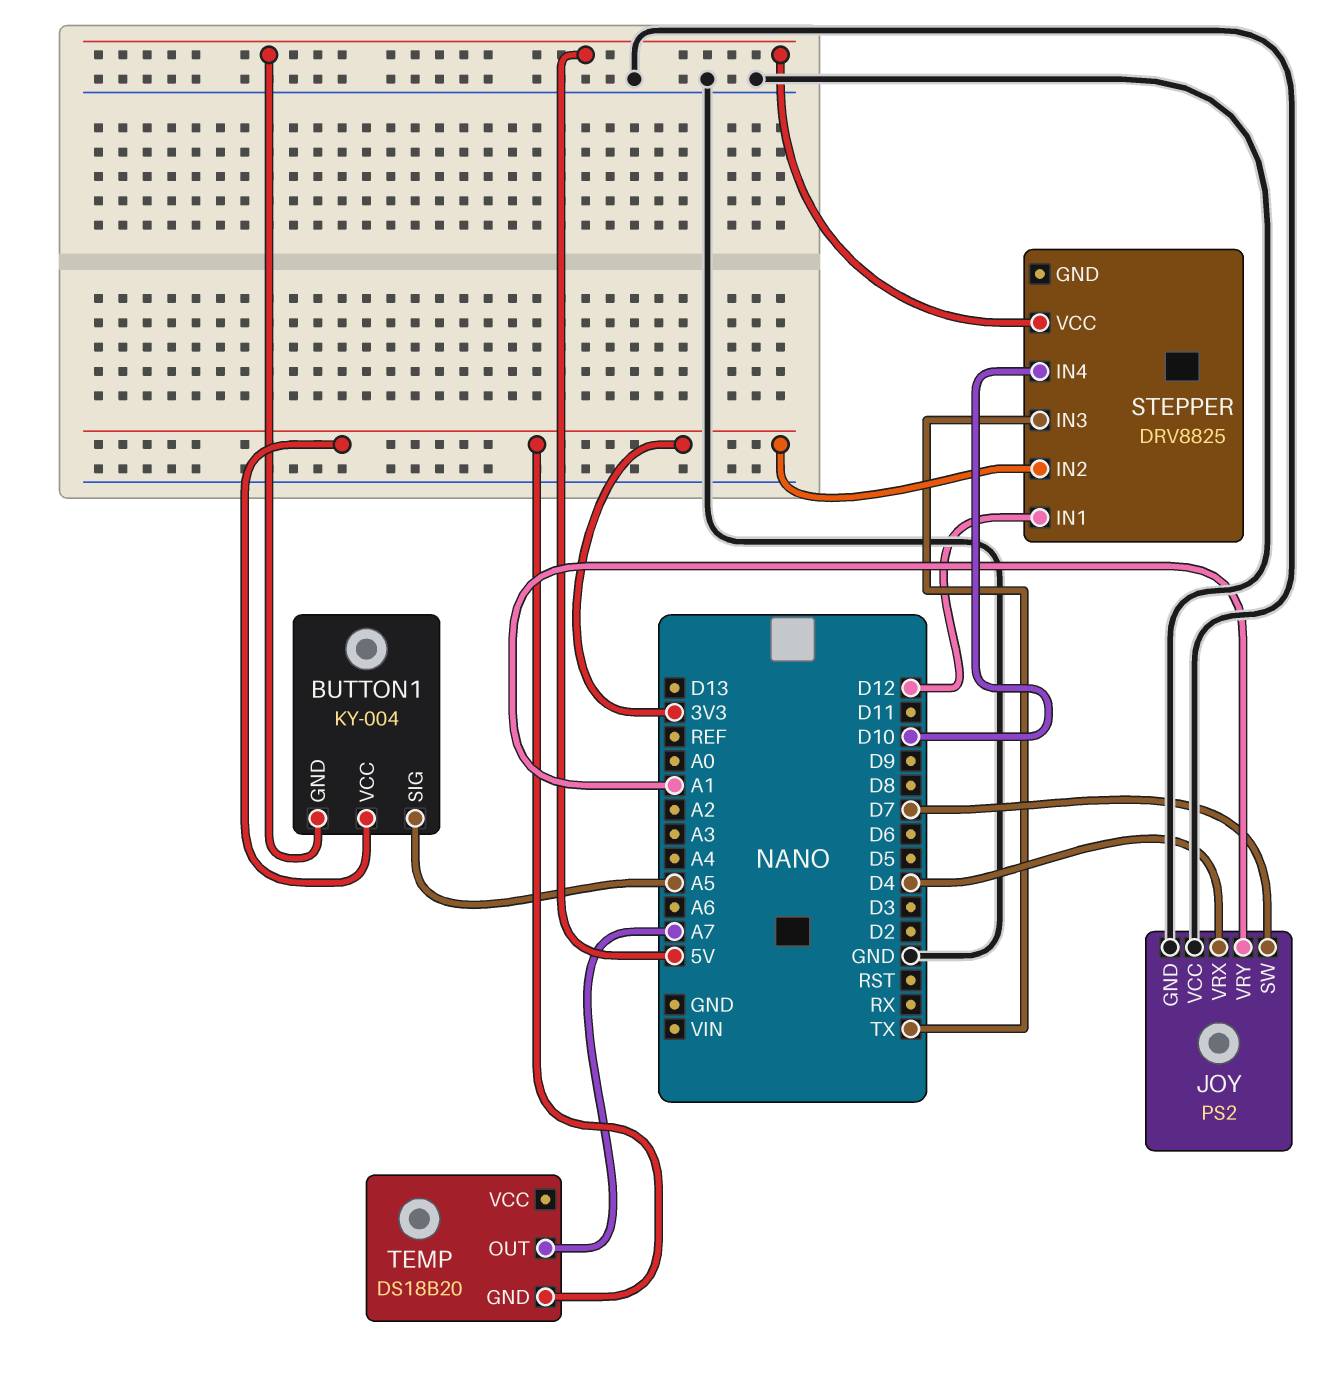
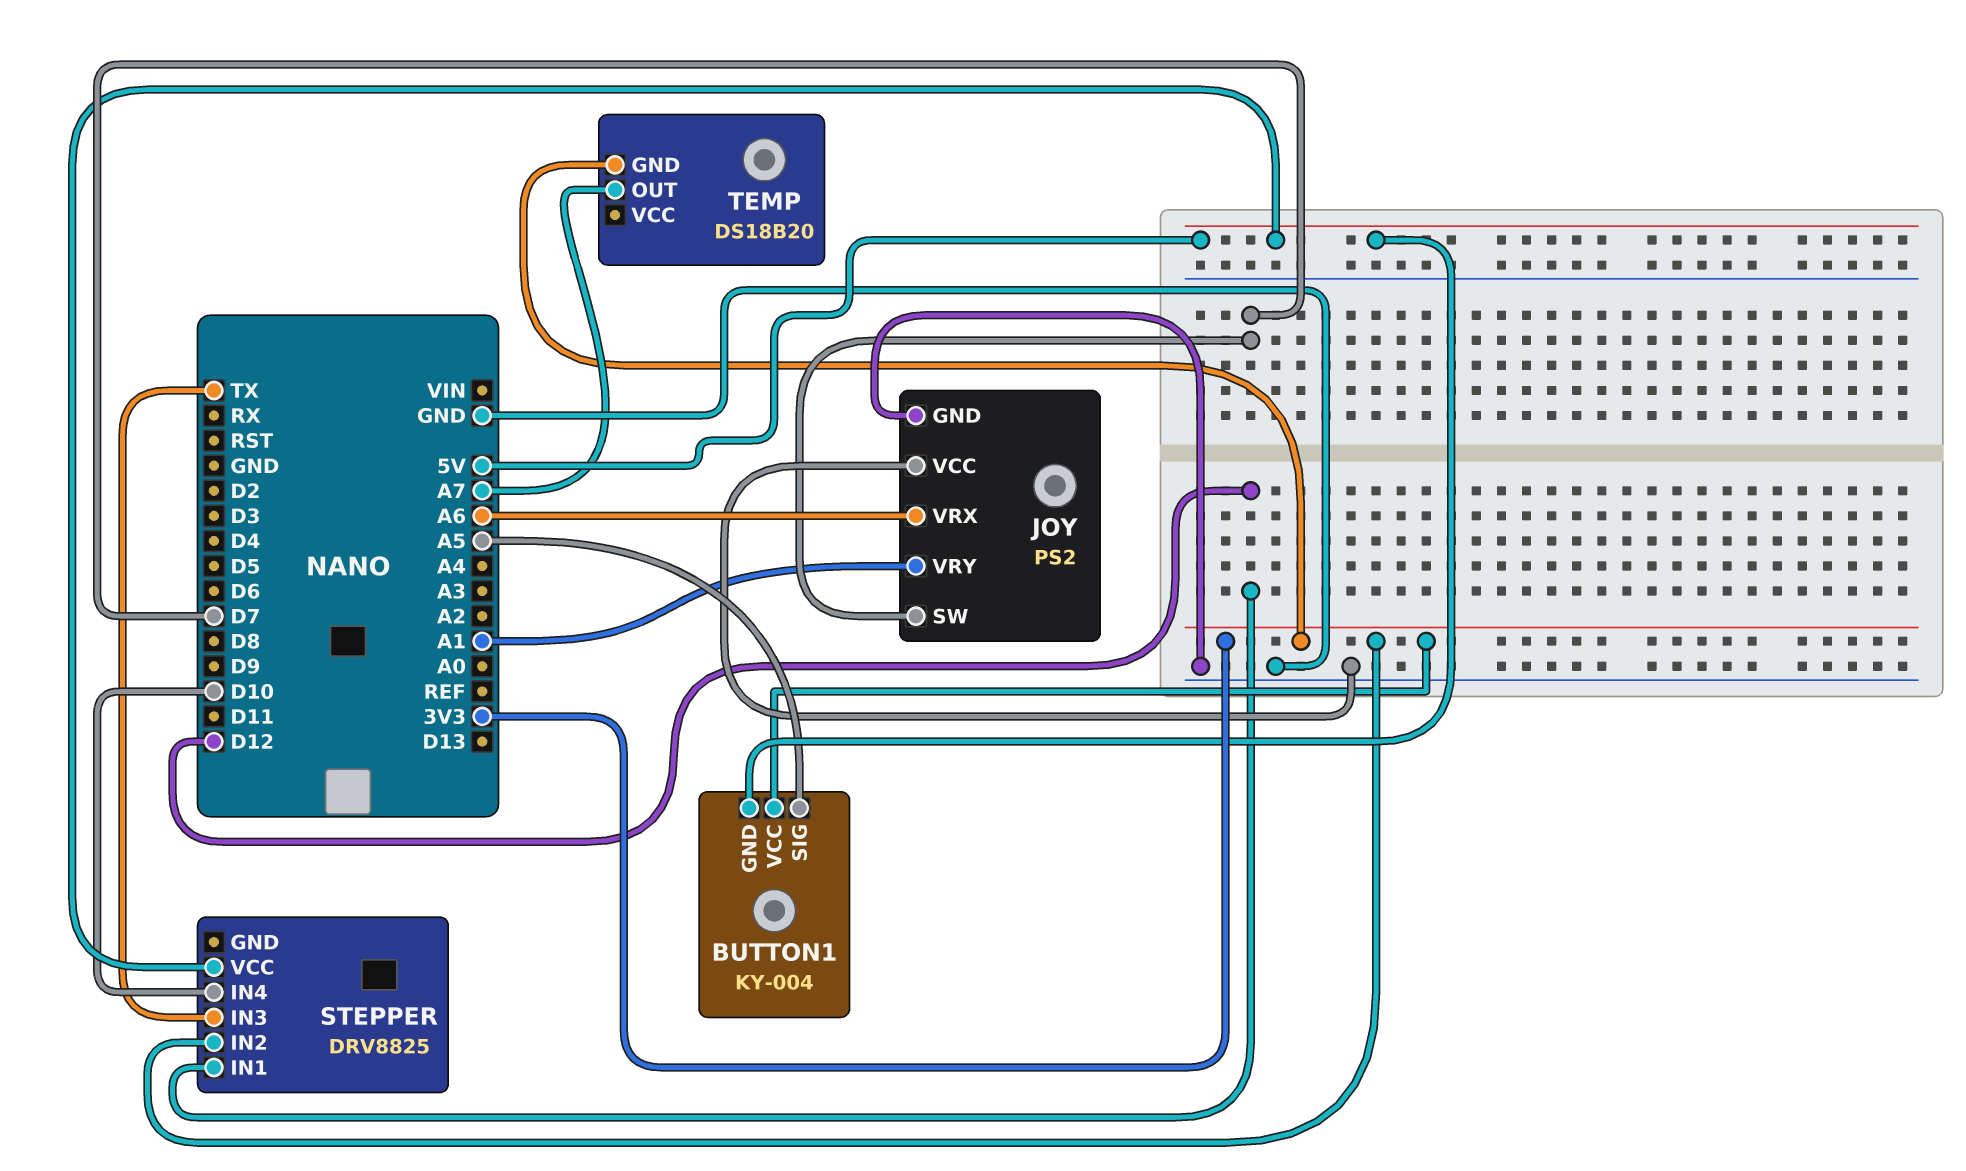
JOY pin VRX: D4 -> A6

